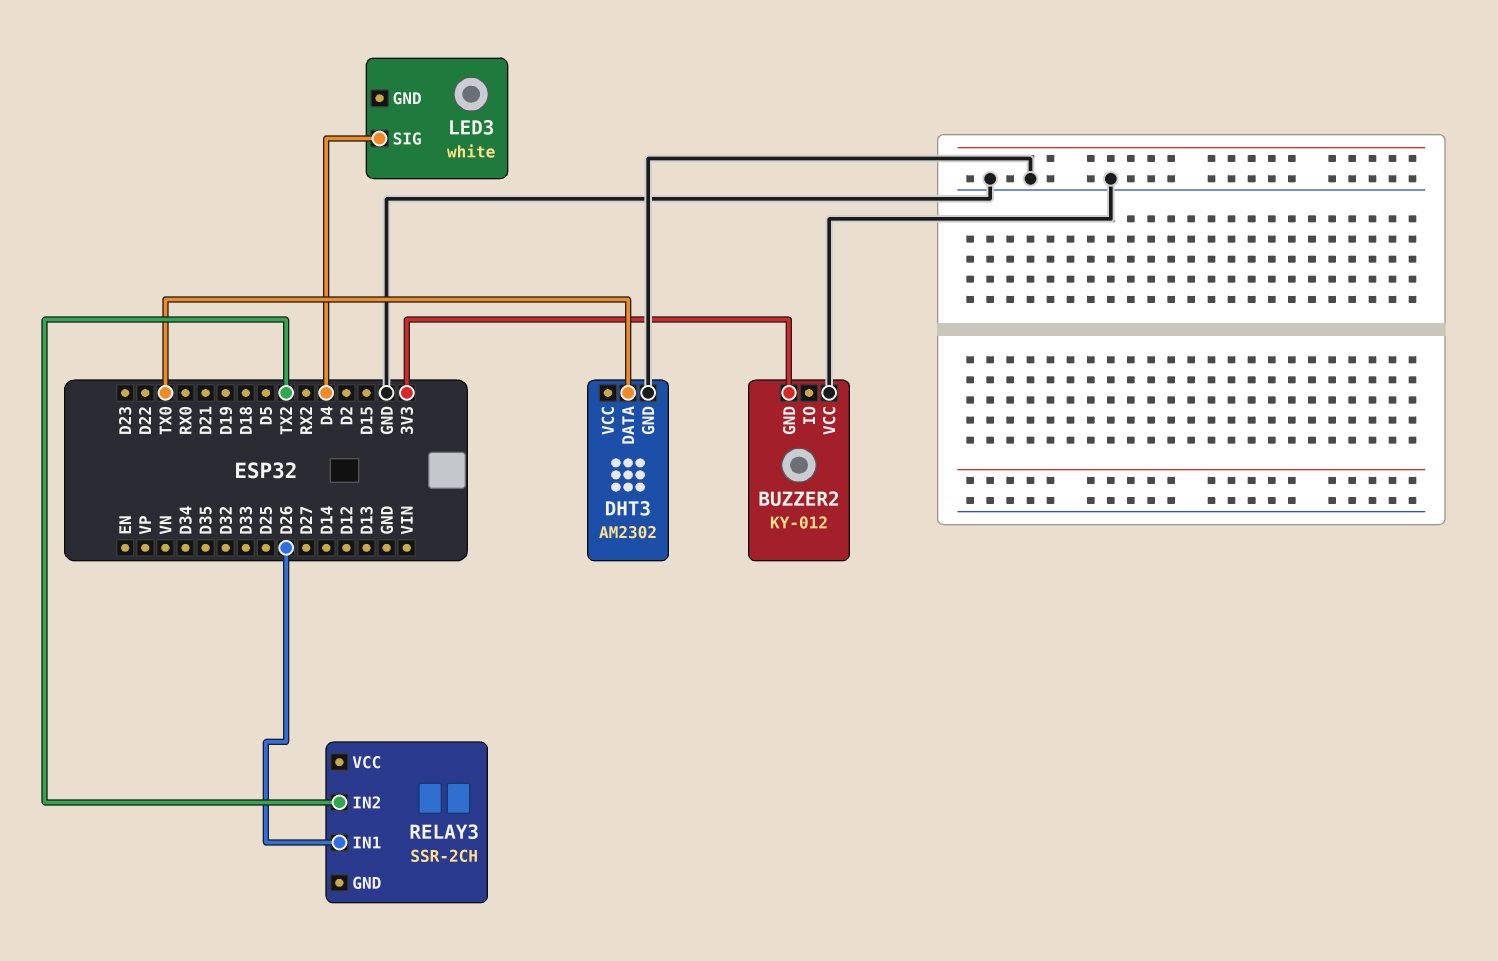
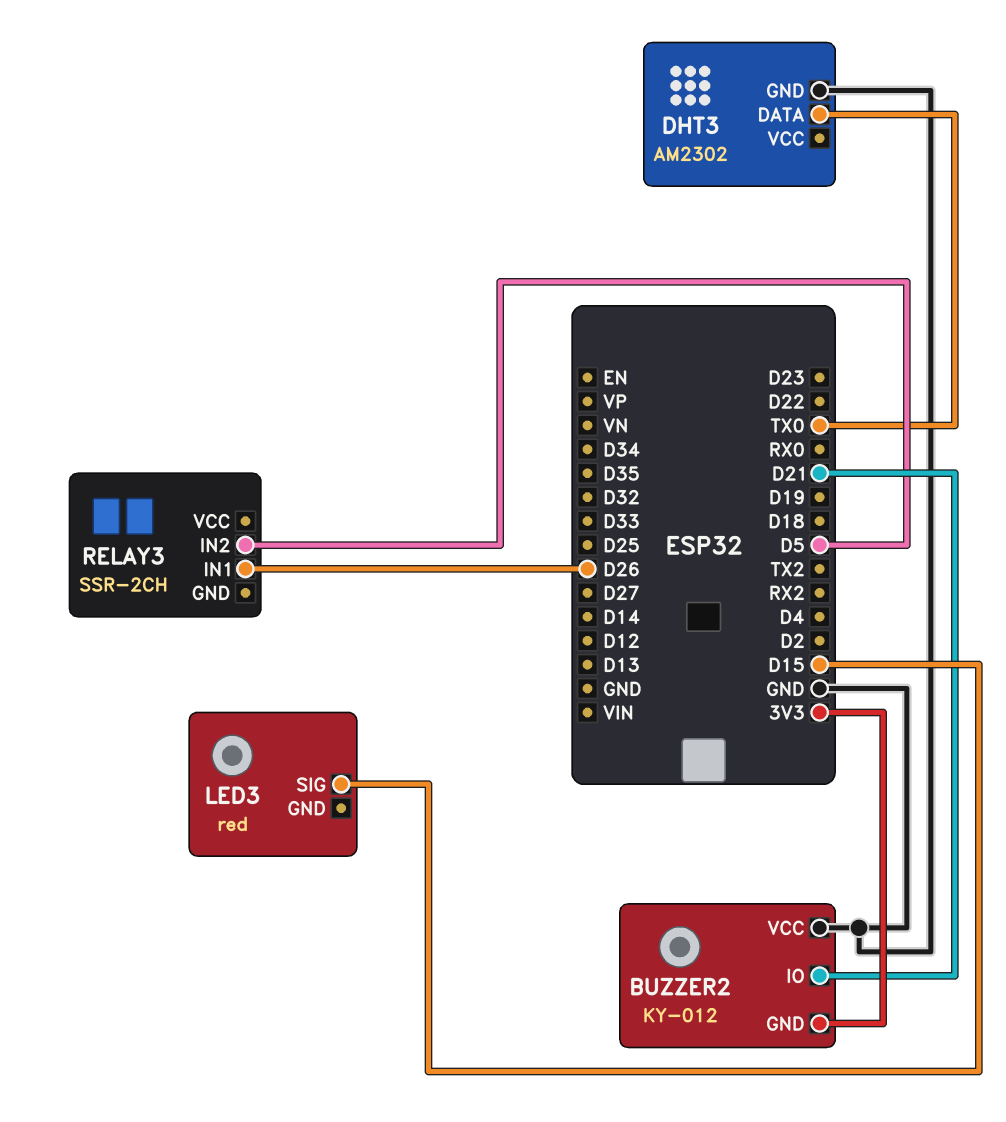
BUZZER2 pin IO: none -> D21
LED3: white -> red
LED3 pin SIG: D4 -> D15
RELAY3 pin IN2: TX2 -> D5

